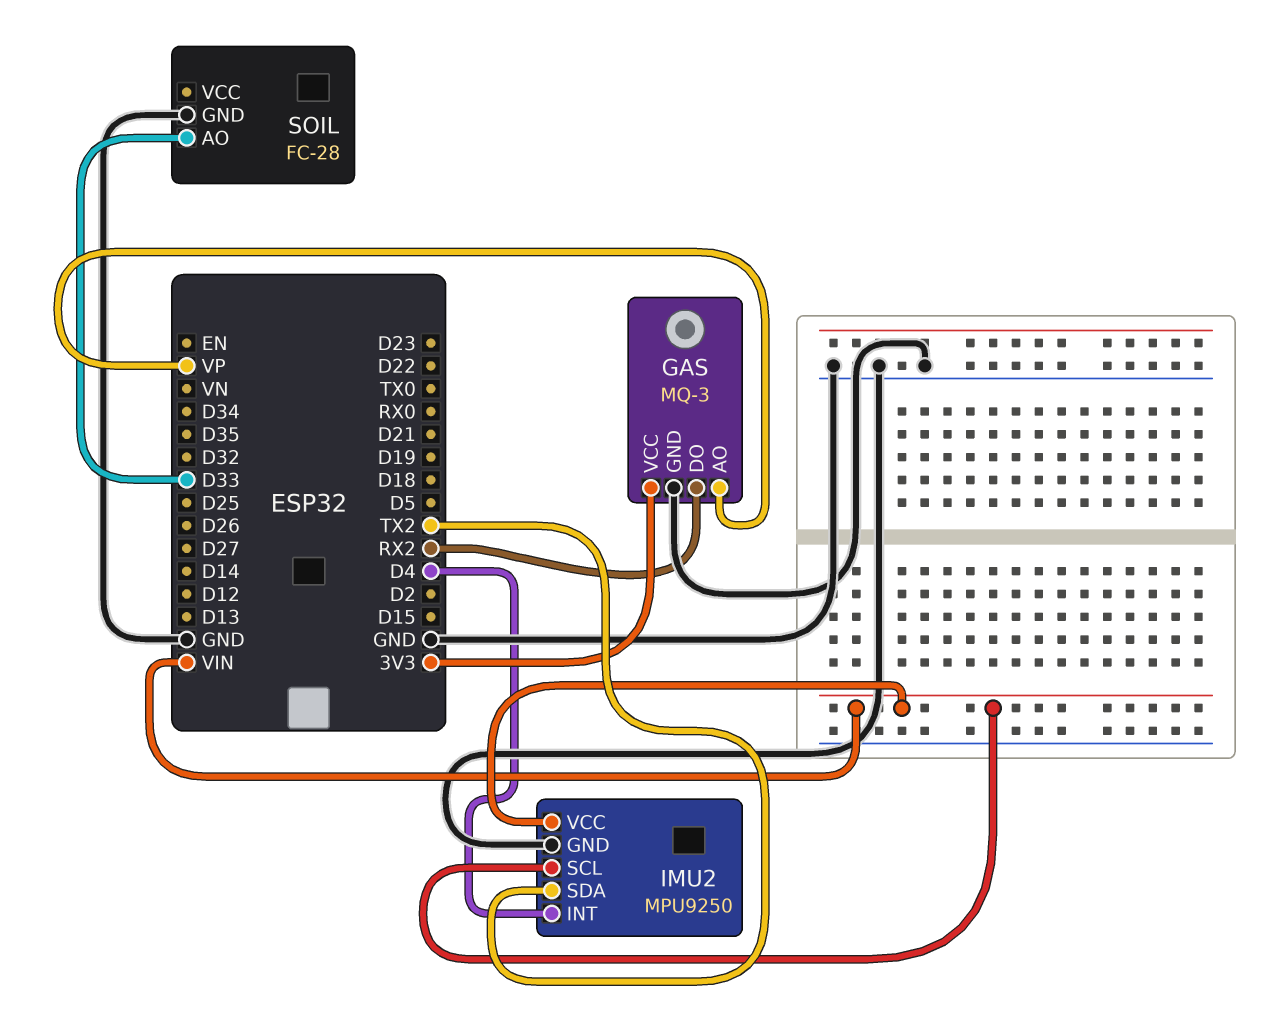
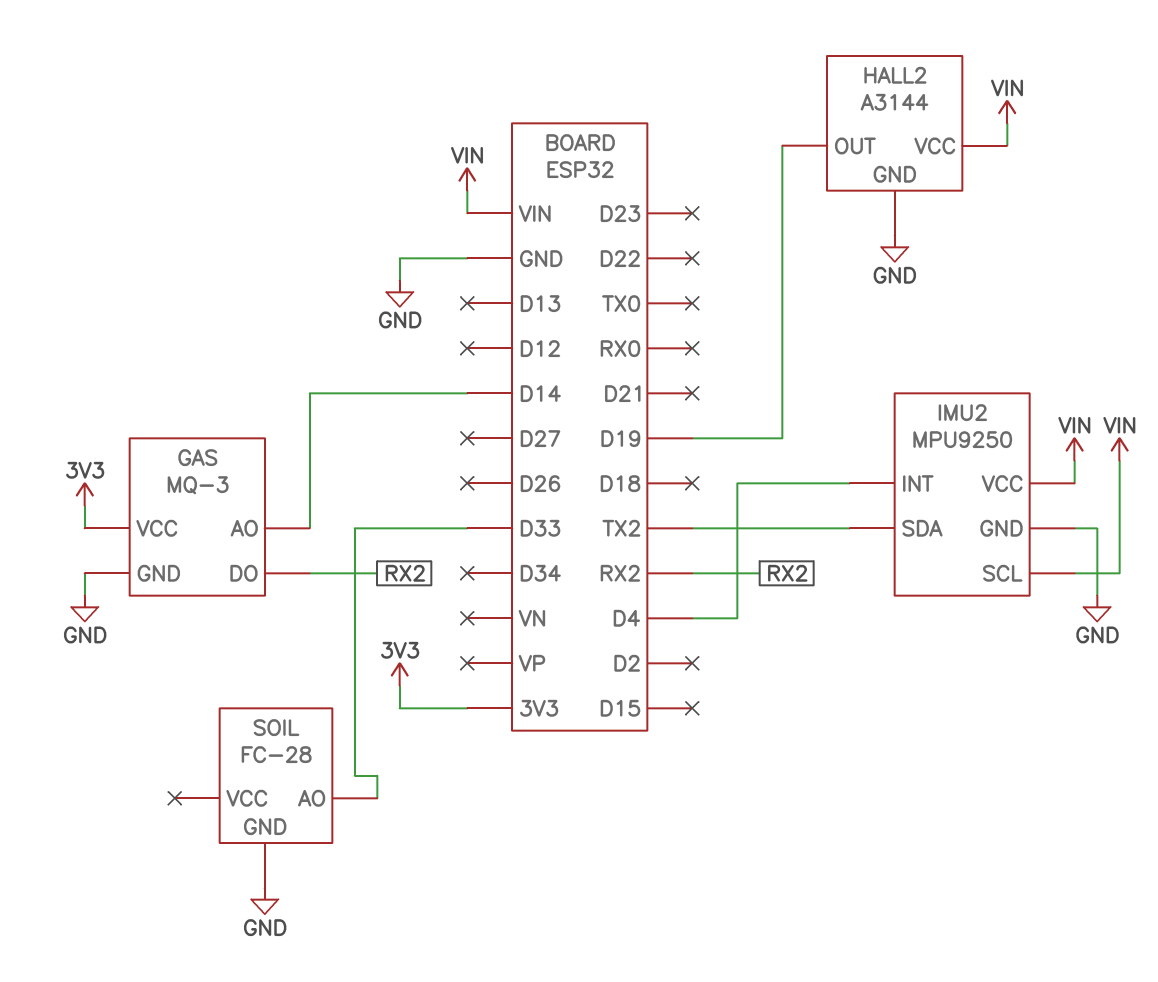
GAS pin AO: VP -> D14
HALL2: none -> A3144
HALL2 pin GND: none -> GND
HALL2 pin OUT: none -> D19
HALL2 pin VCC: none -> VIN

